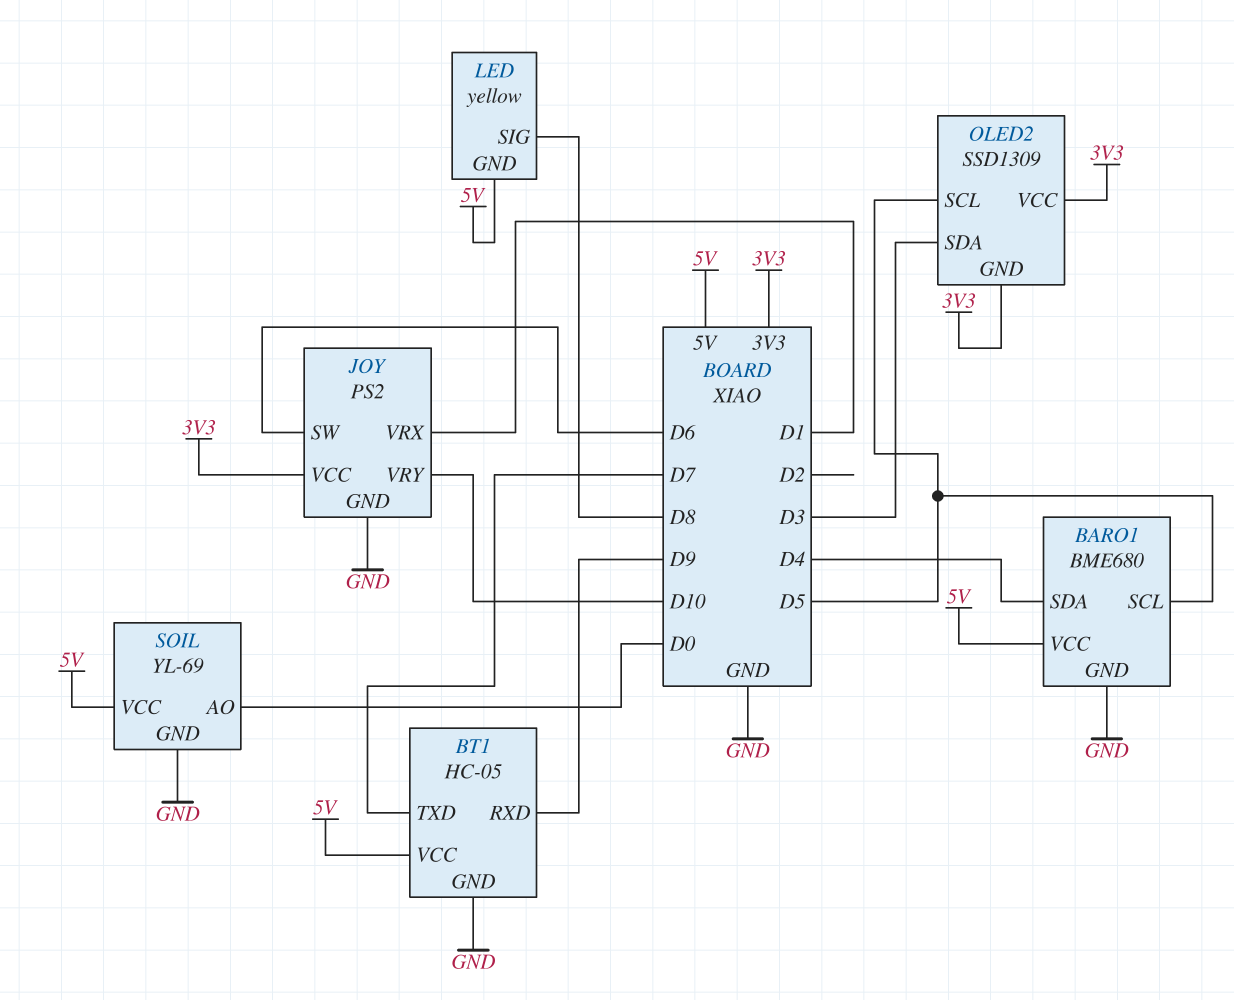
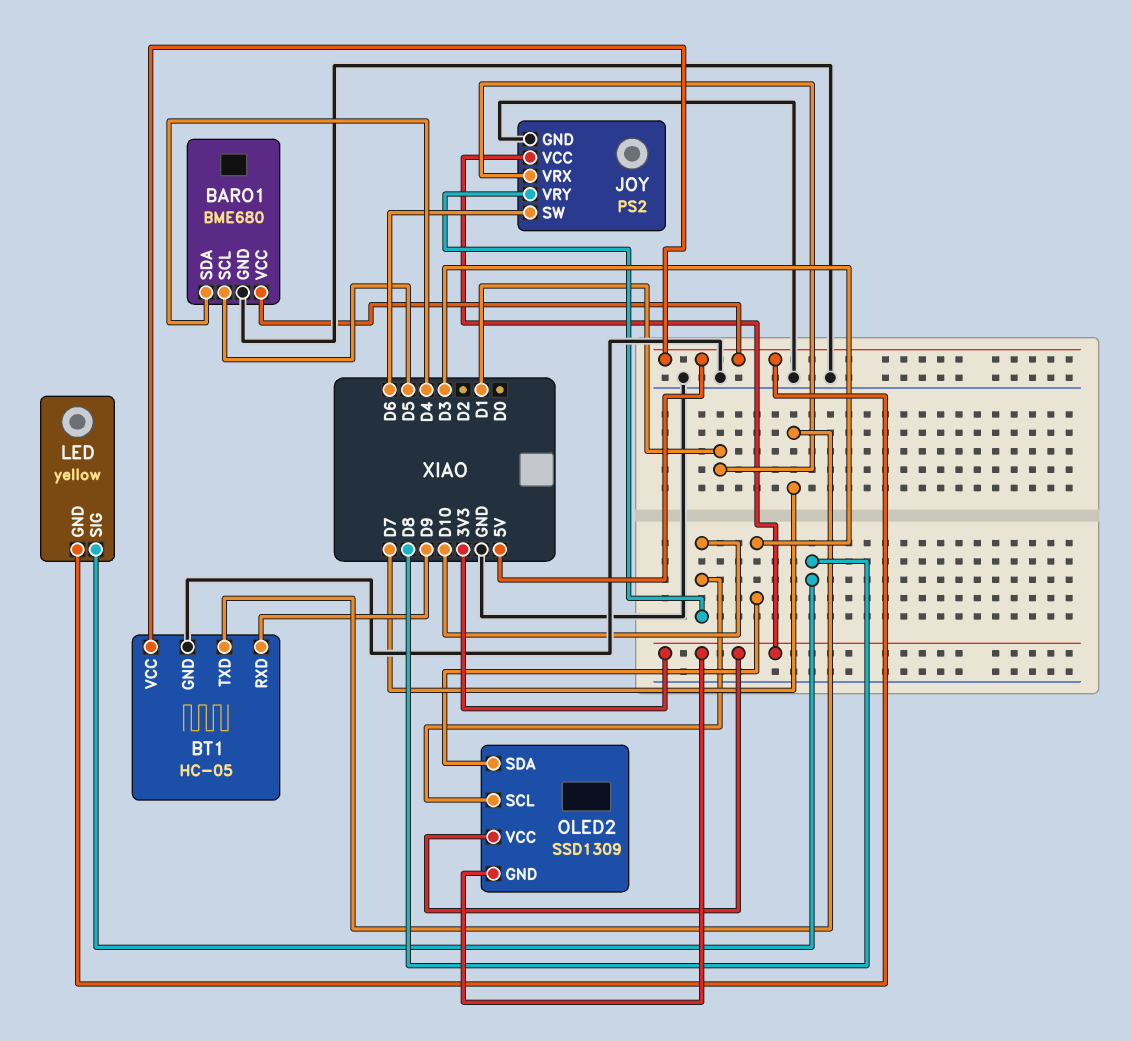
OLED2 pin SCL: D5 -> D10
SOIL: YL-69 -> none
SOIL pin AO: D0 -> none
SOIL pin GND: GND -> none
SOIL pin VCC: 5V -> none

